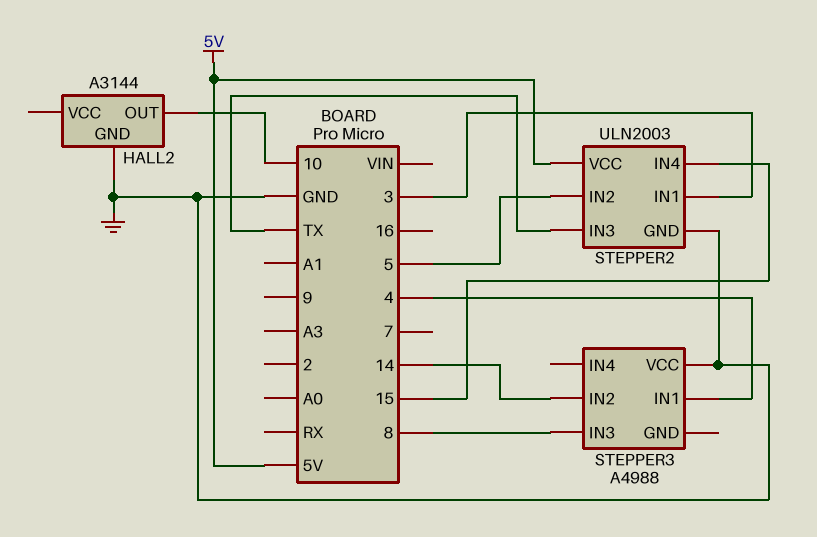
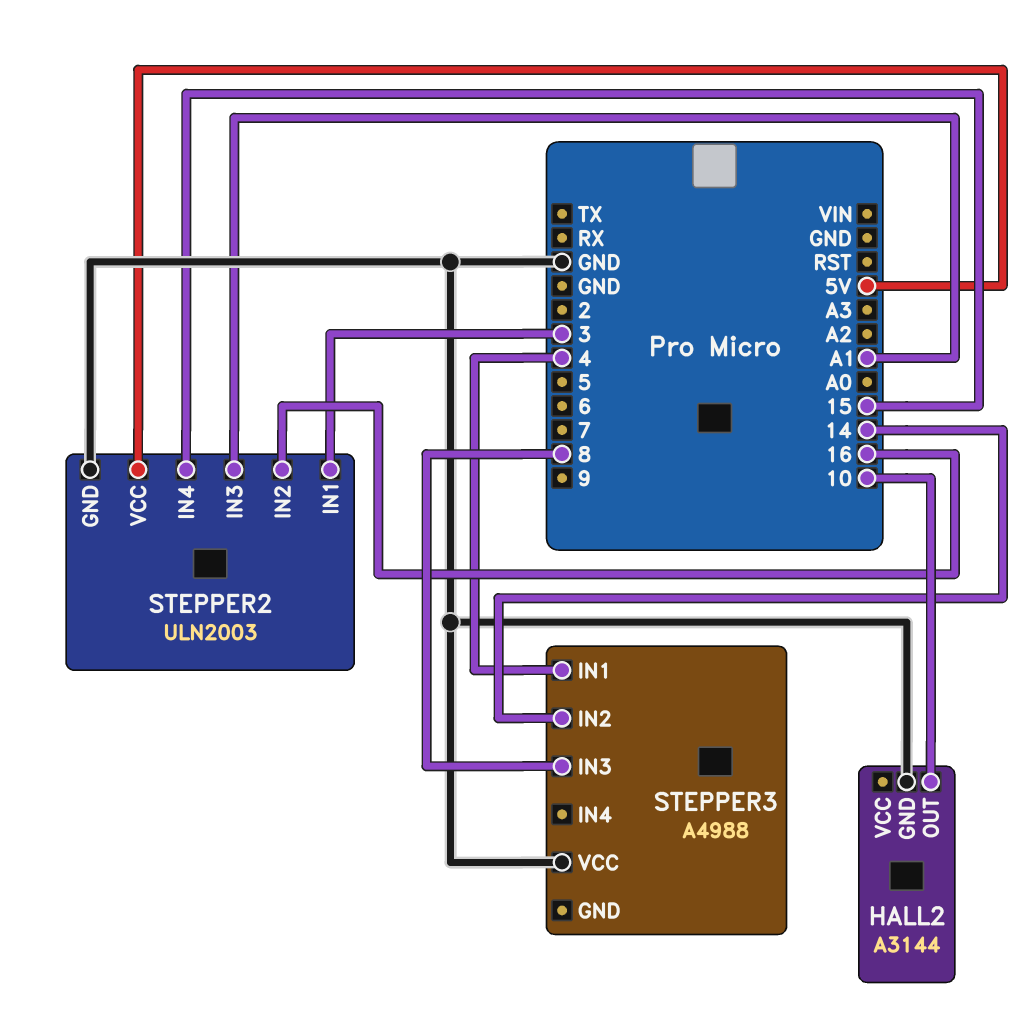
STEPPER2 pin IN2: 5 -> 16
STEPPER2 pin IN3: TX -> A1

